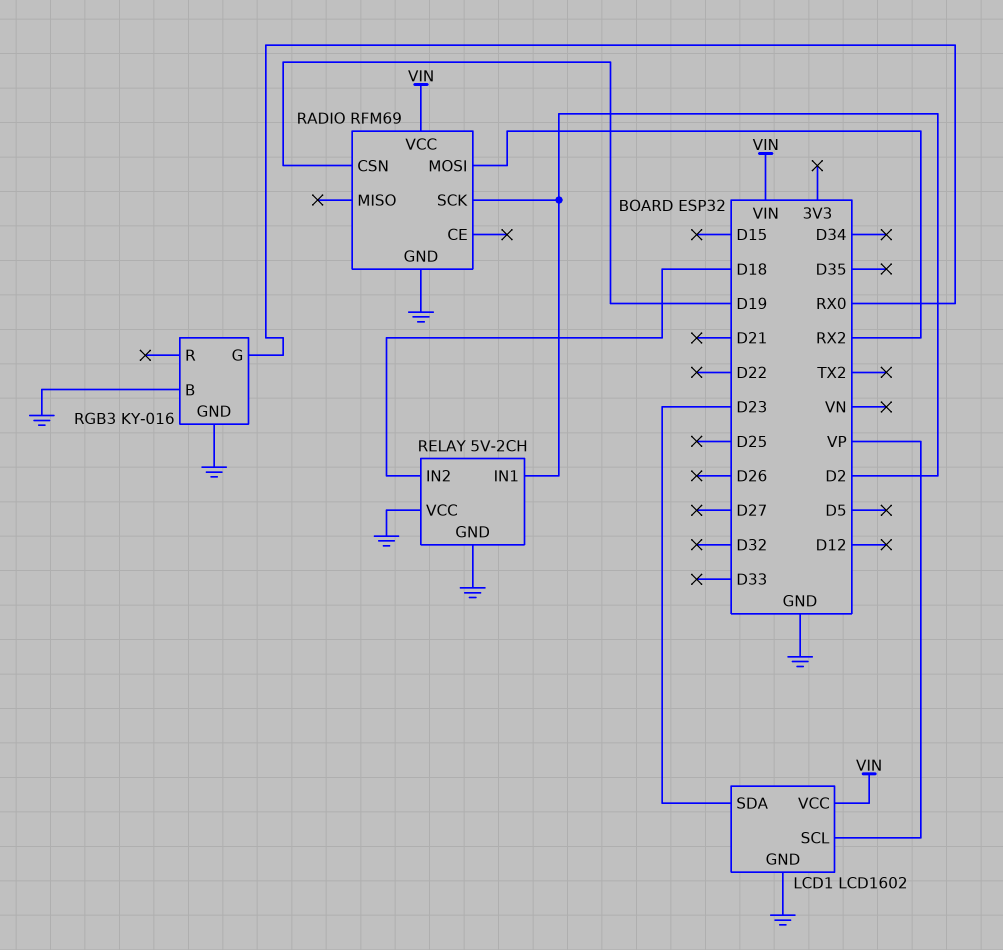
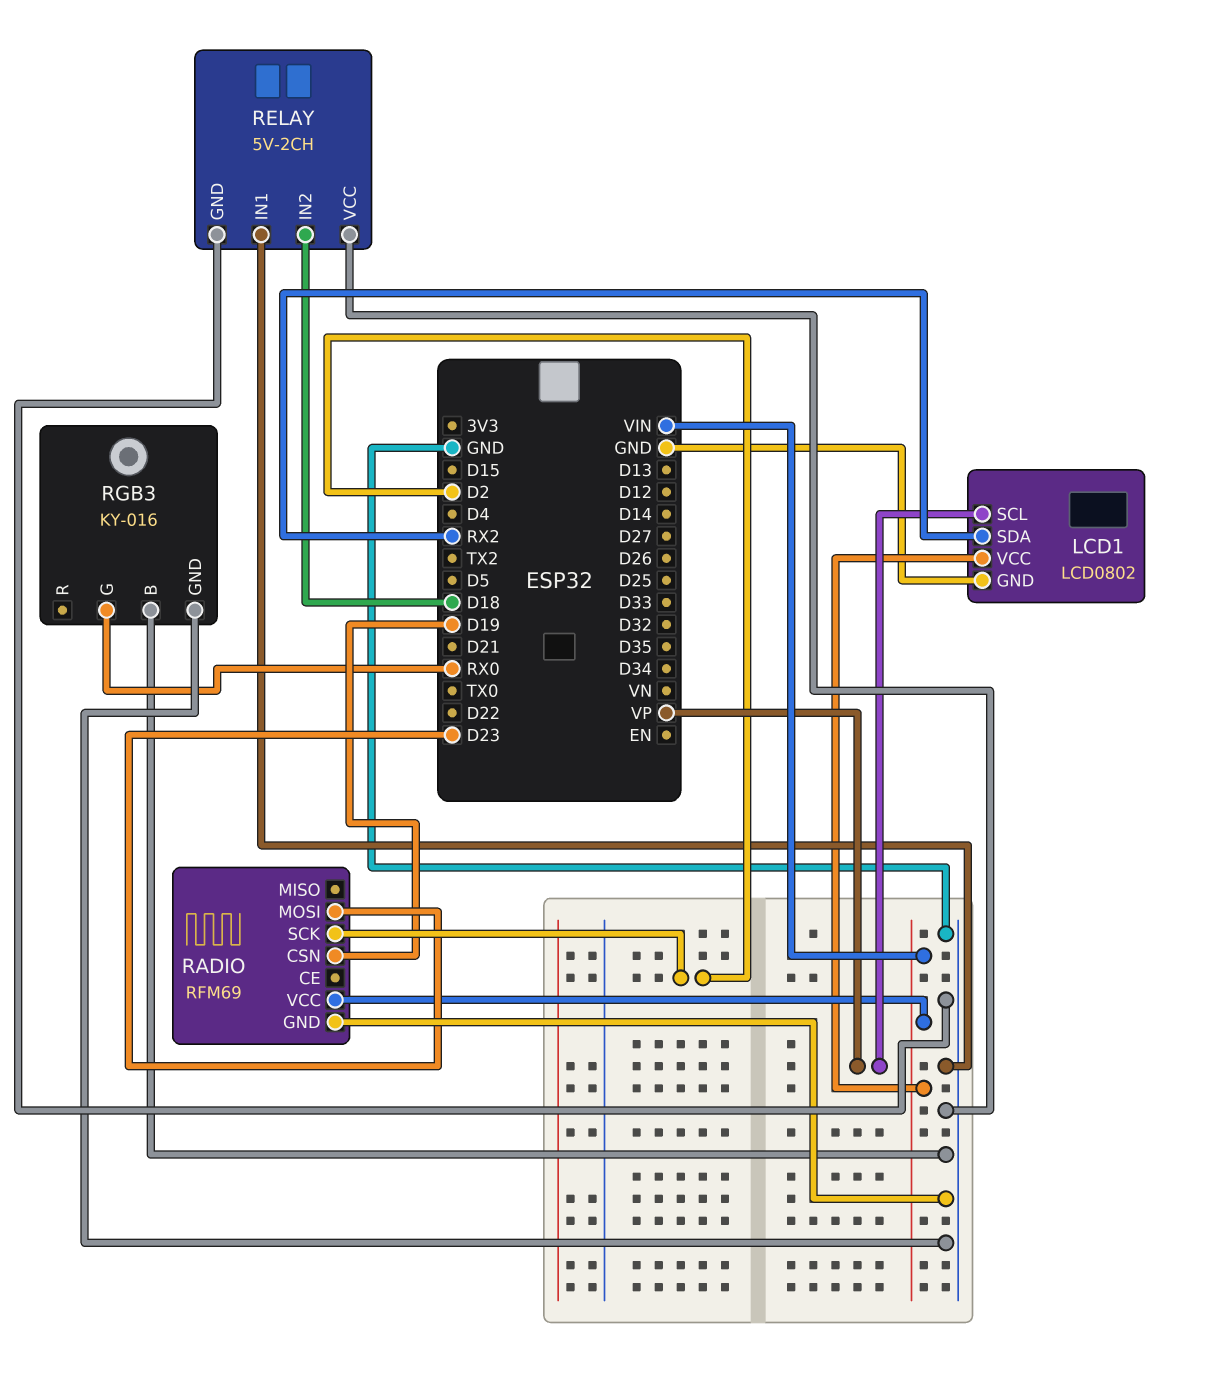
LCD1: LCD1602 -> LCD0802
LCD1 pin SDA: D23 -> RX2
RADIO pin MOSI: RX2 -> D23
RELAY pin IN1: D2 -> GND

